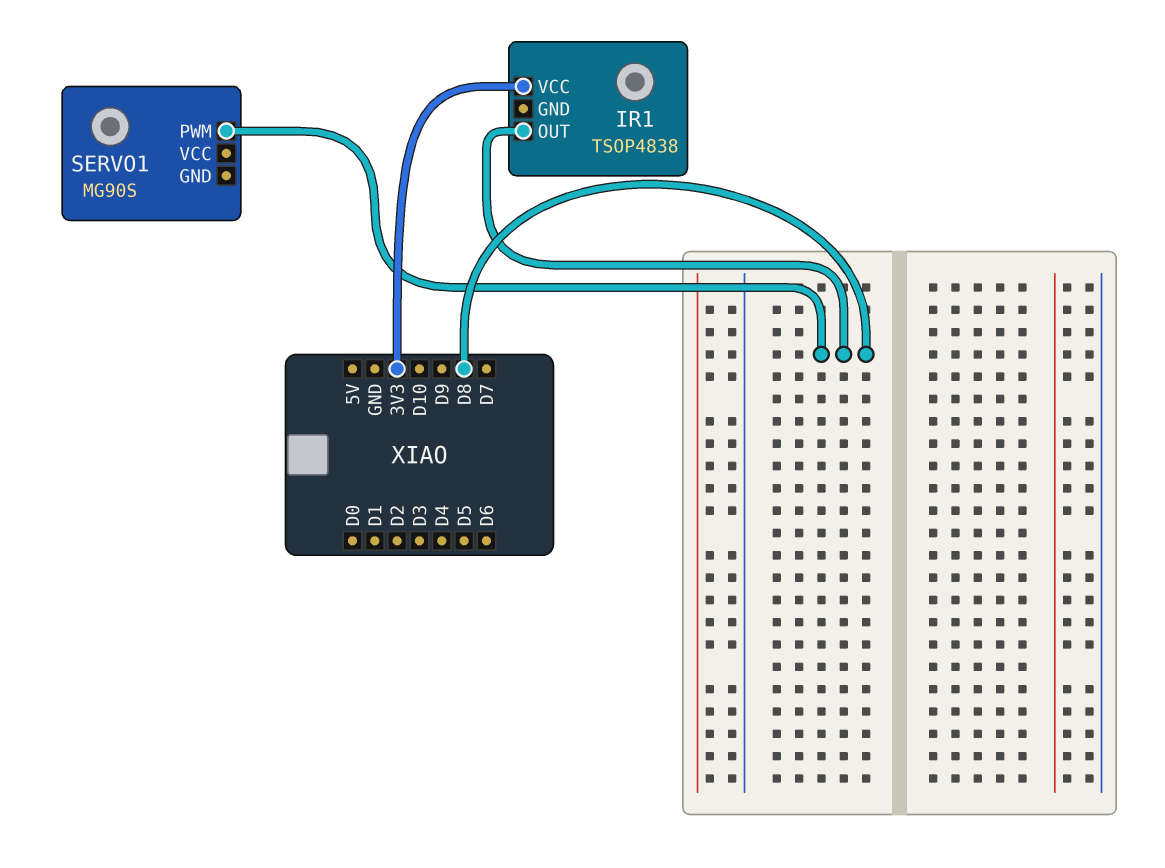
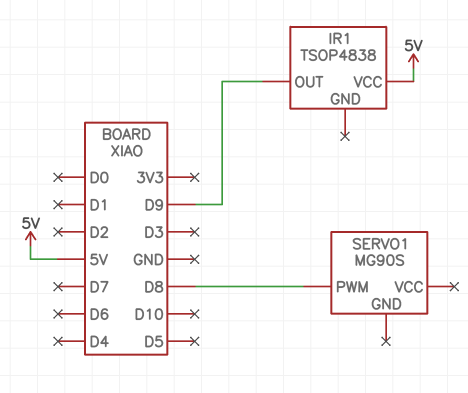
IR1 pin OUT: D8 -> D9
IR1 pin VCC: 3V3 -> 5V

